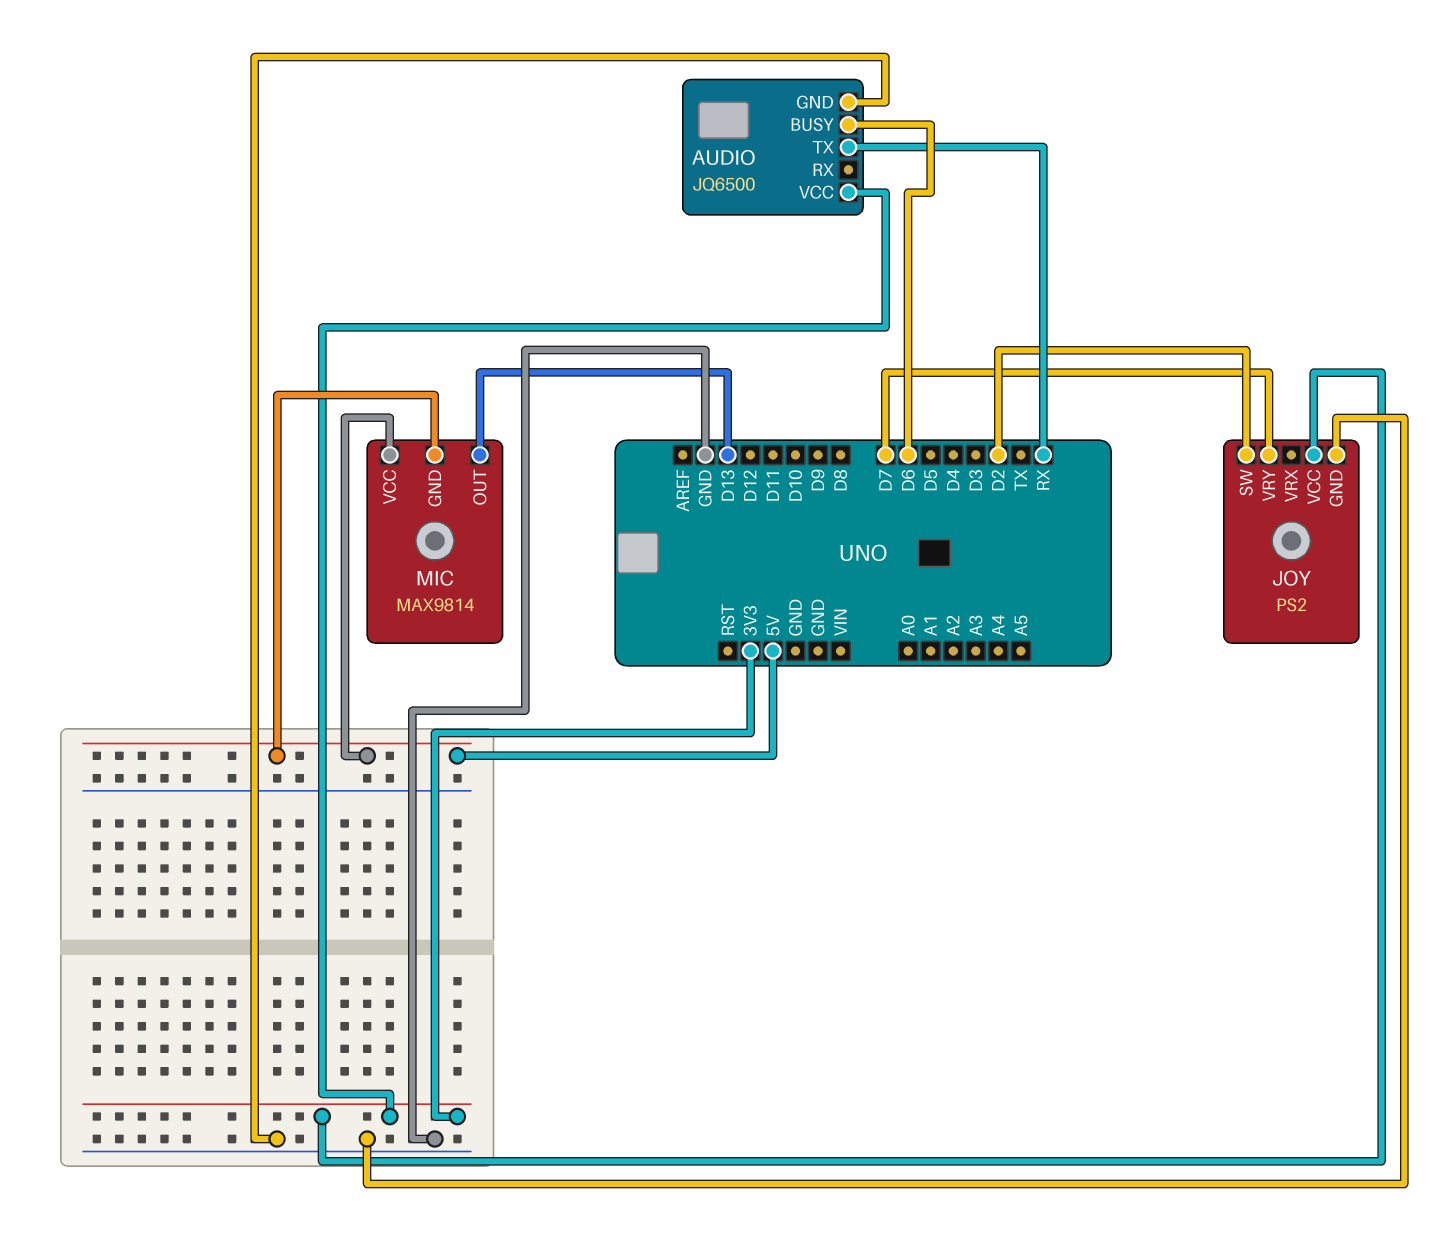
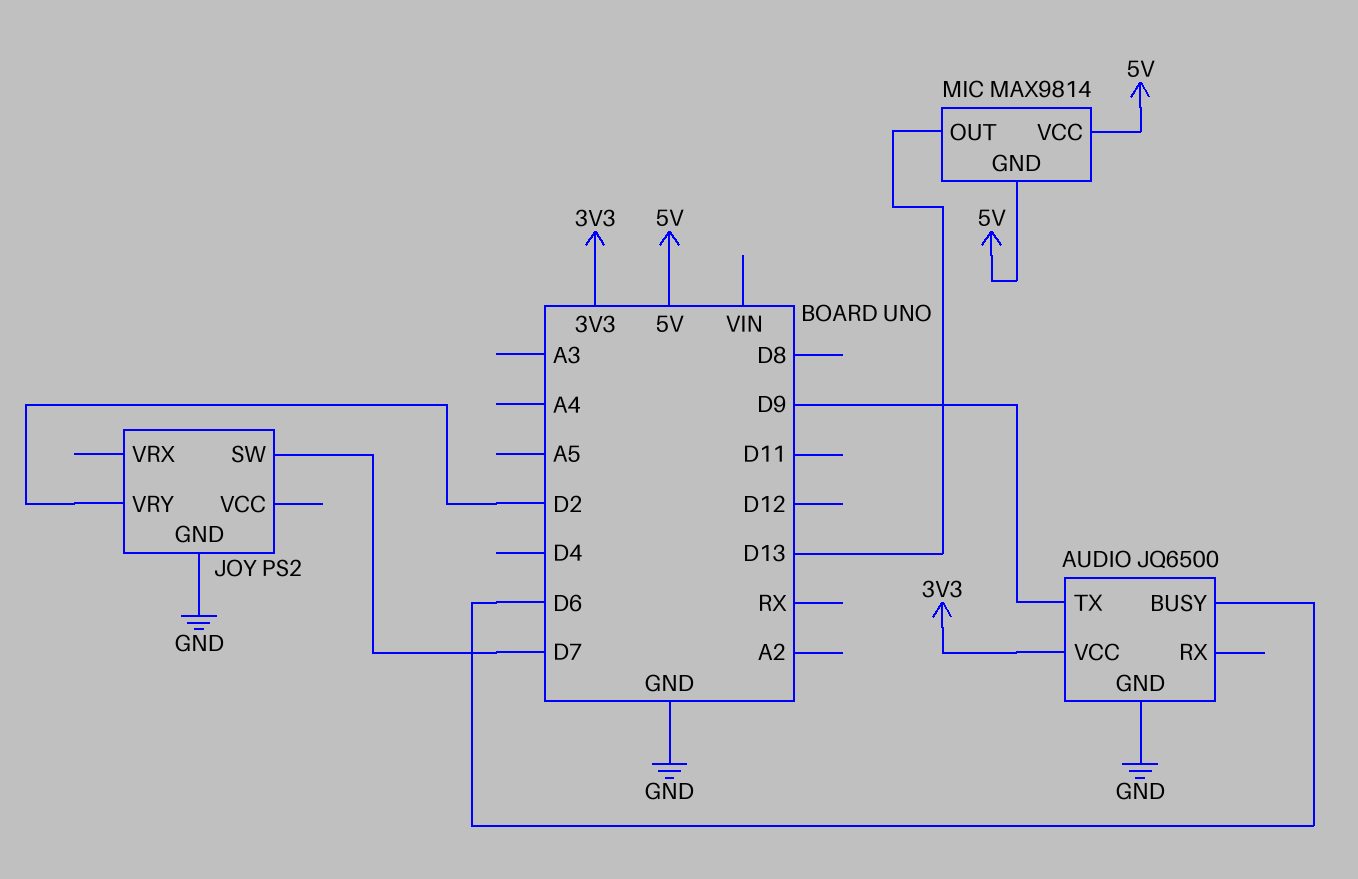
AUDIO pin TX: RX -> D9
JOY pin SW: D2 -> D7
JOY pin VCC: 3V3 -> none
JOY pin VRY: D7 -> D2

